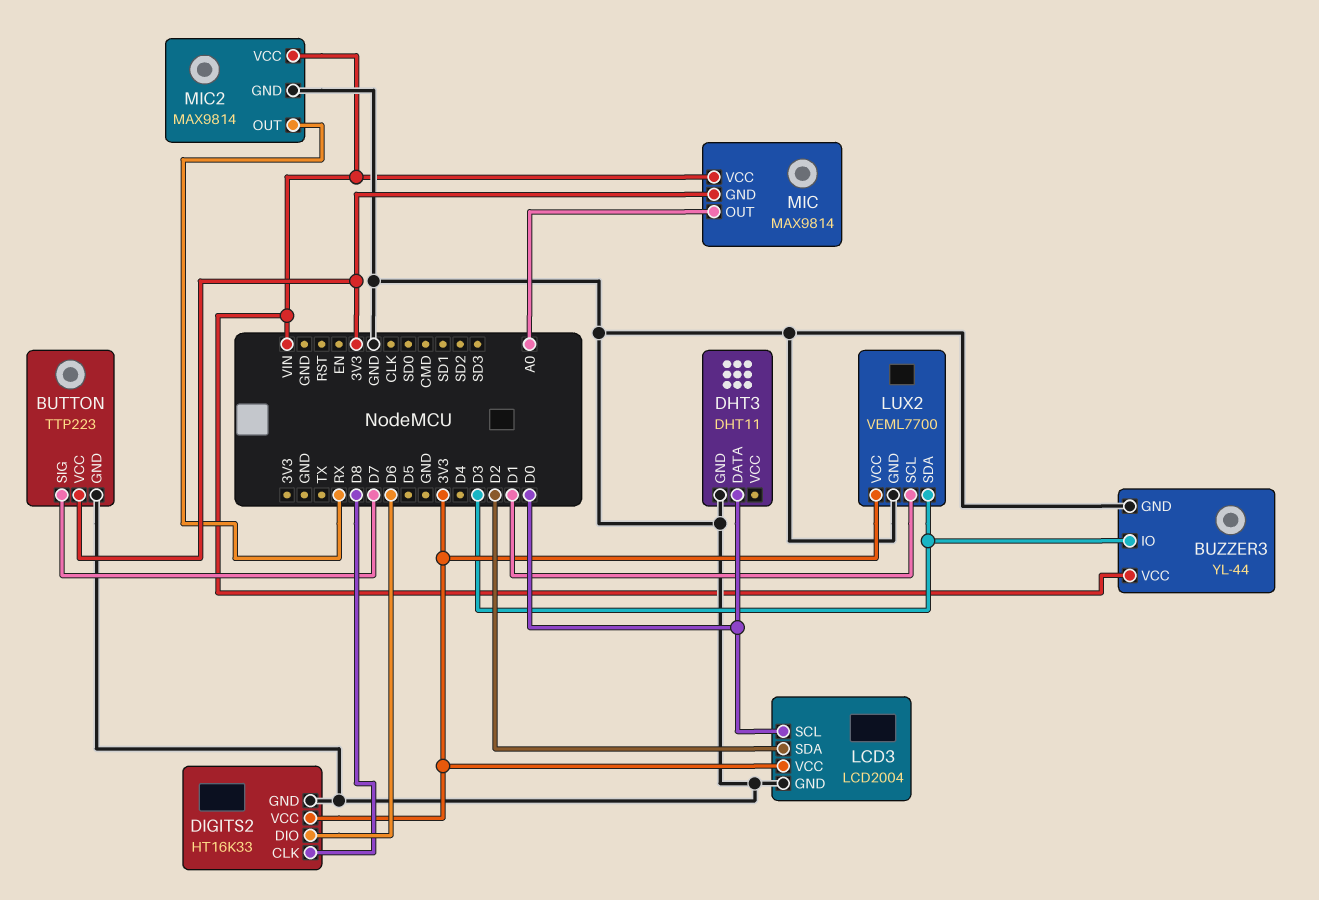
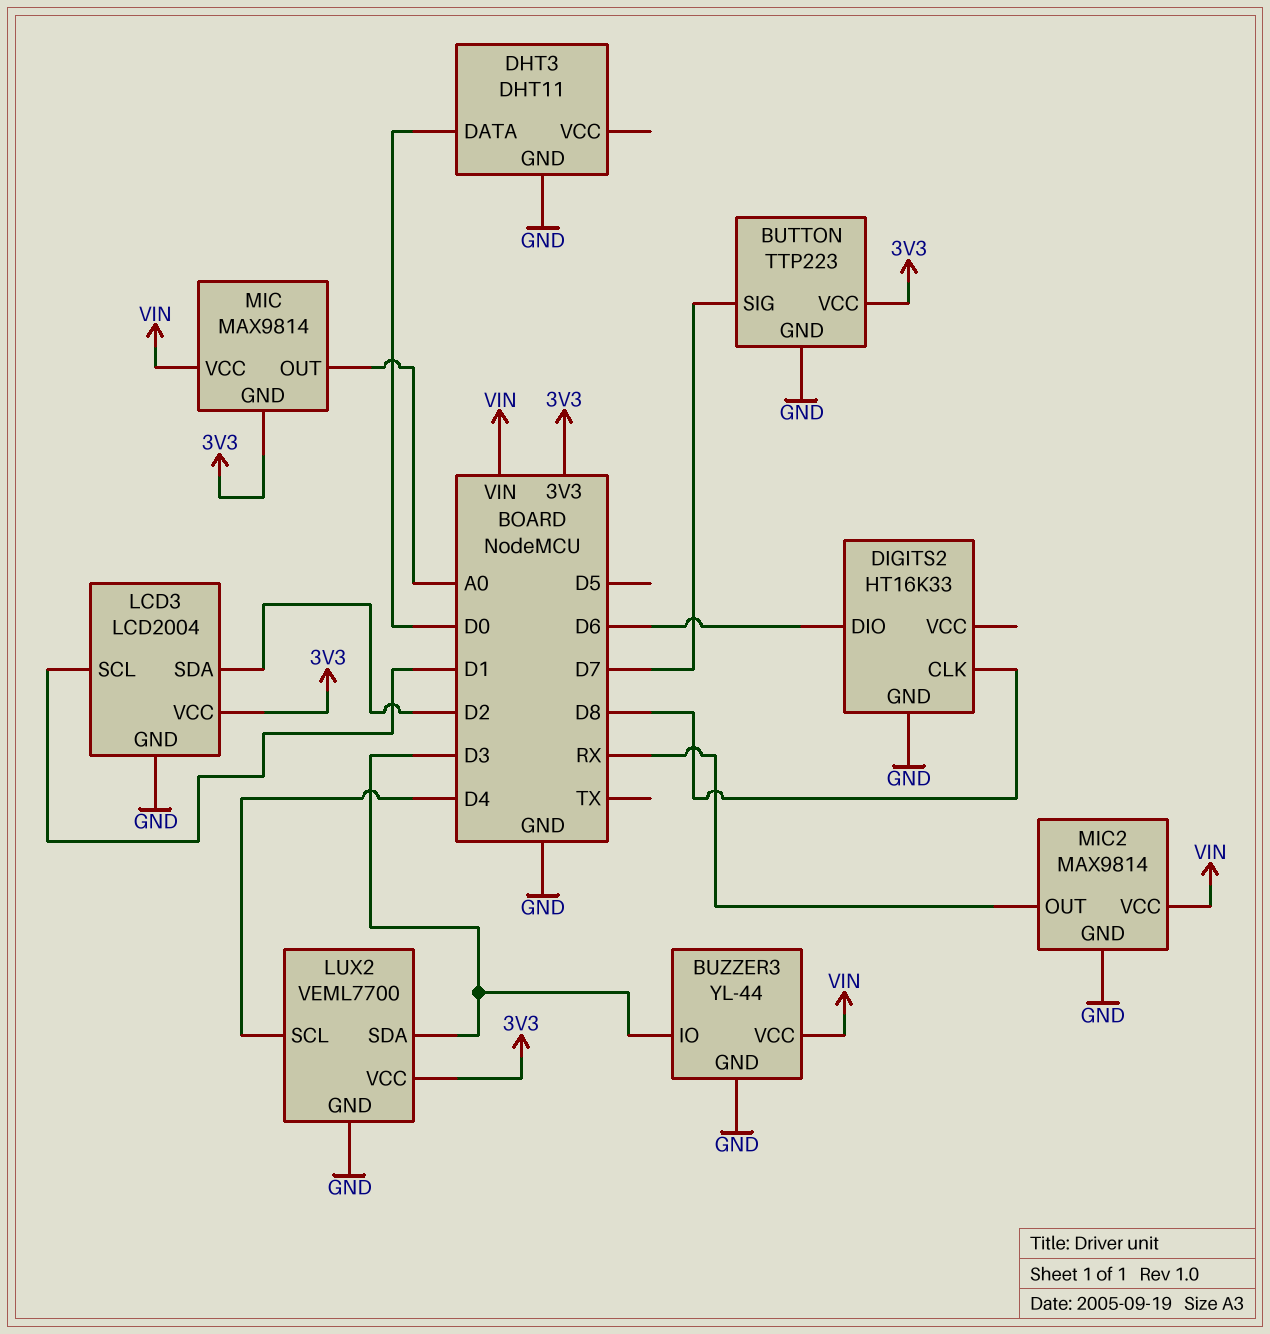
DIGITS2 pin VCC: 3V3 -> none
LCD3 pin SCL: D0 -> D1
LUX2 pin SCL: D1 -> D4

